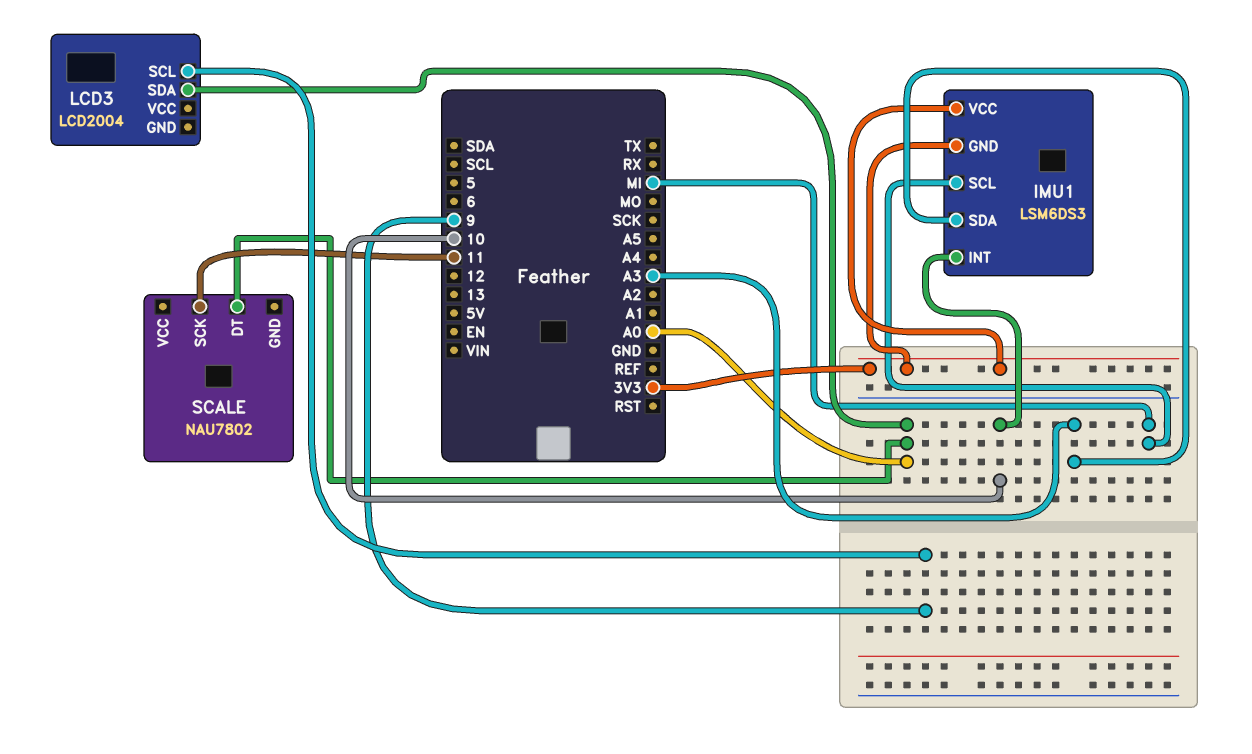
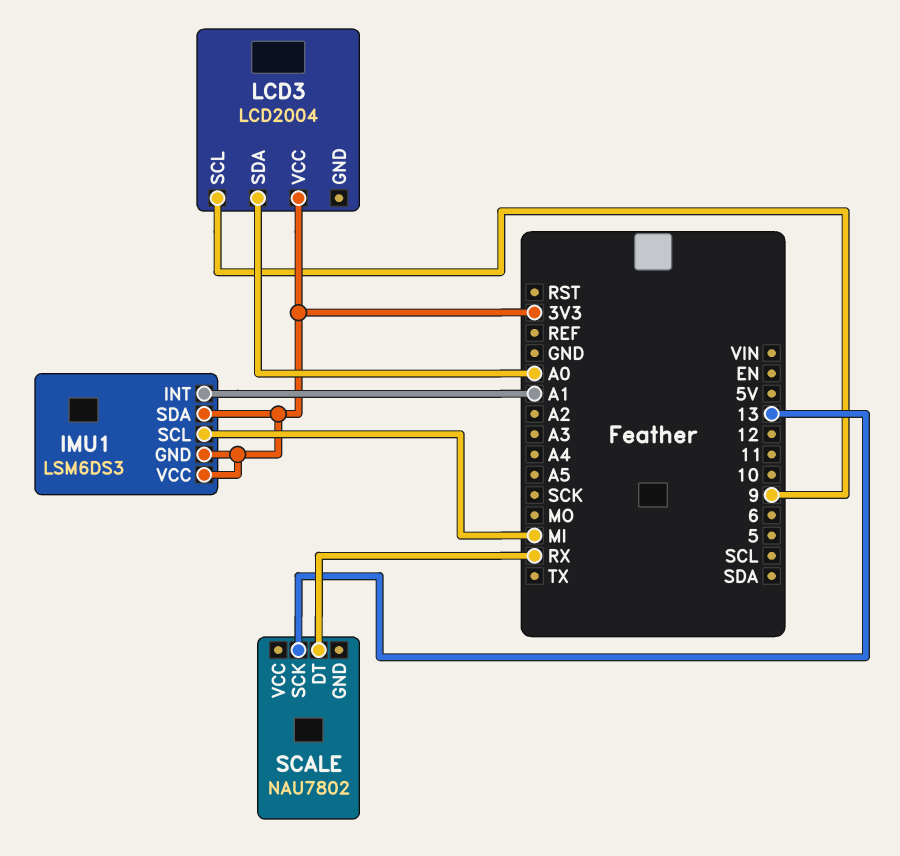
IMU1 pin INT: 10 -> A1
IMU1 pin SDA: A3 -> 3V3
LCD3 pin VCC: none -> 3V3
SCALE pin DT: A0 -> RX
SCALE pin SCK: 11 -> 13

